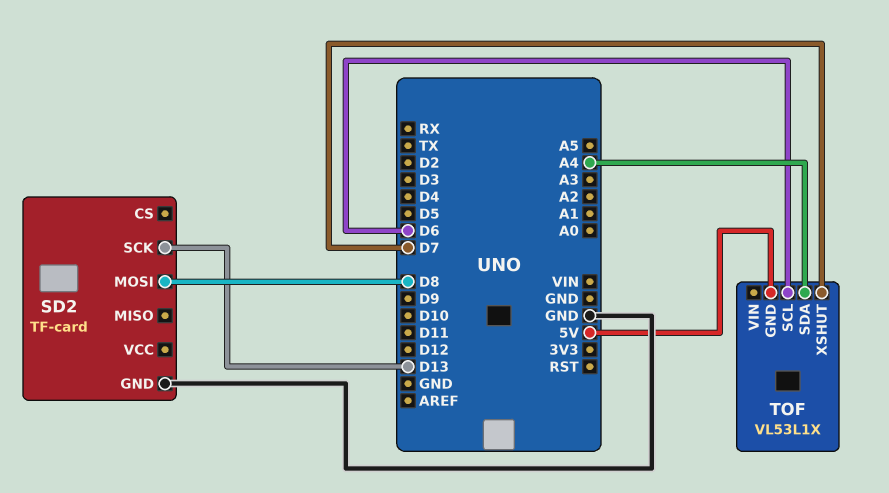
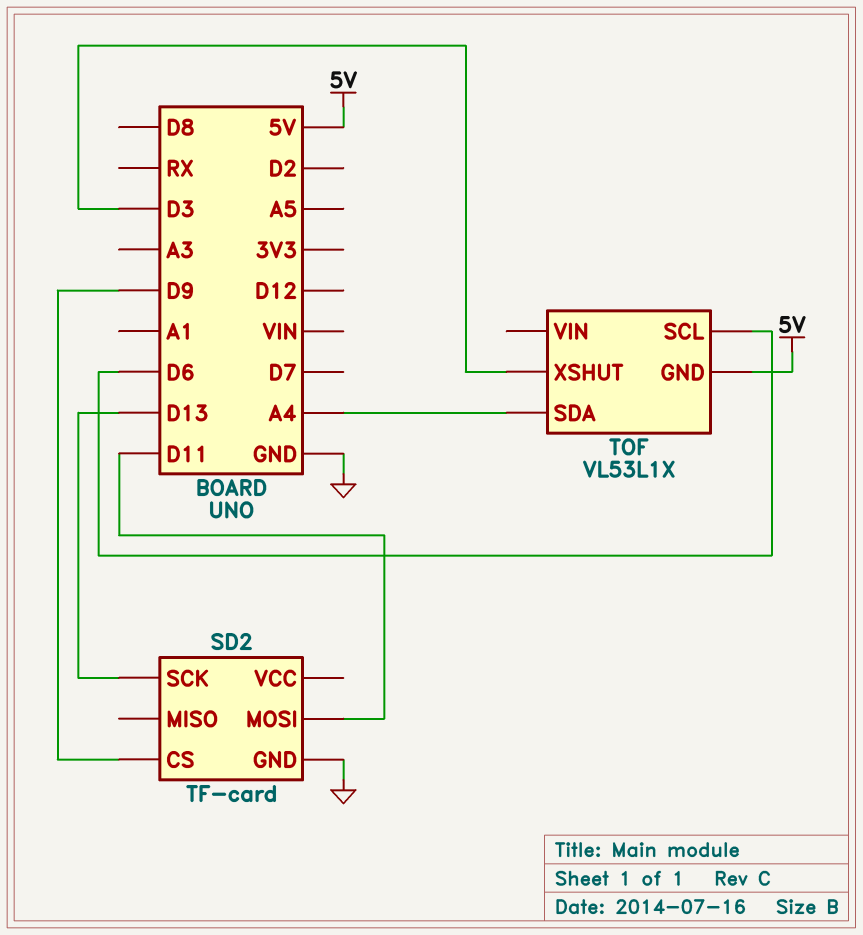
SD2 pin CS: none -> D9
SD2 pin MOSI: D8 -> D11
TOF pin XSHUT: D7 -> D3

